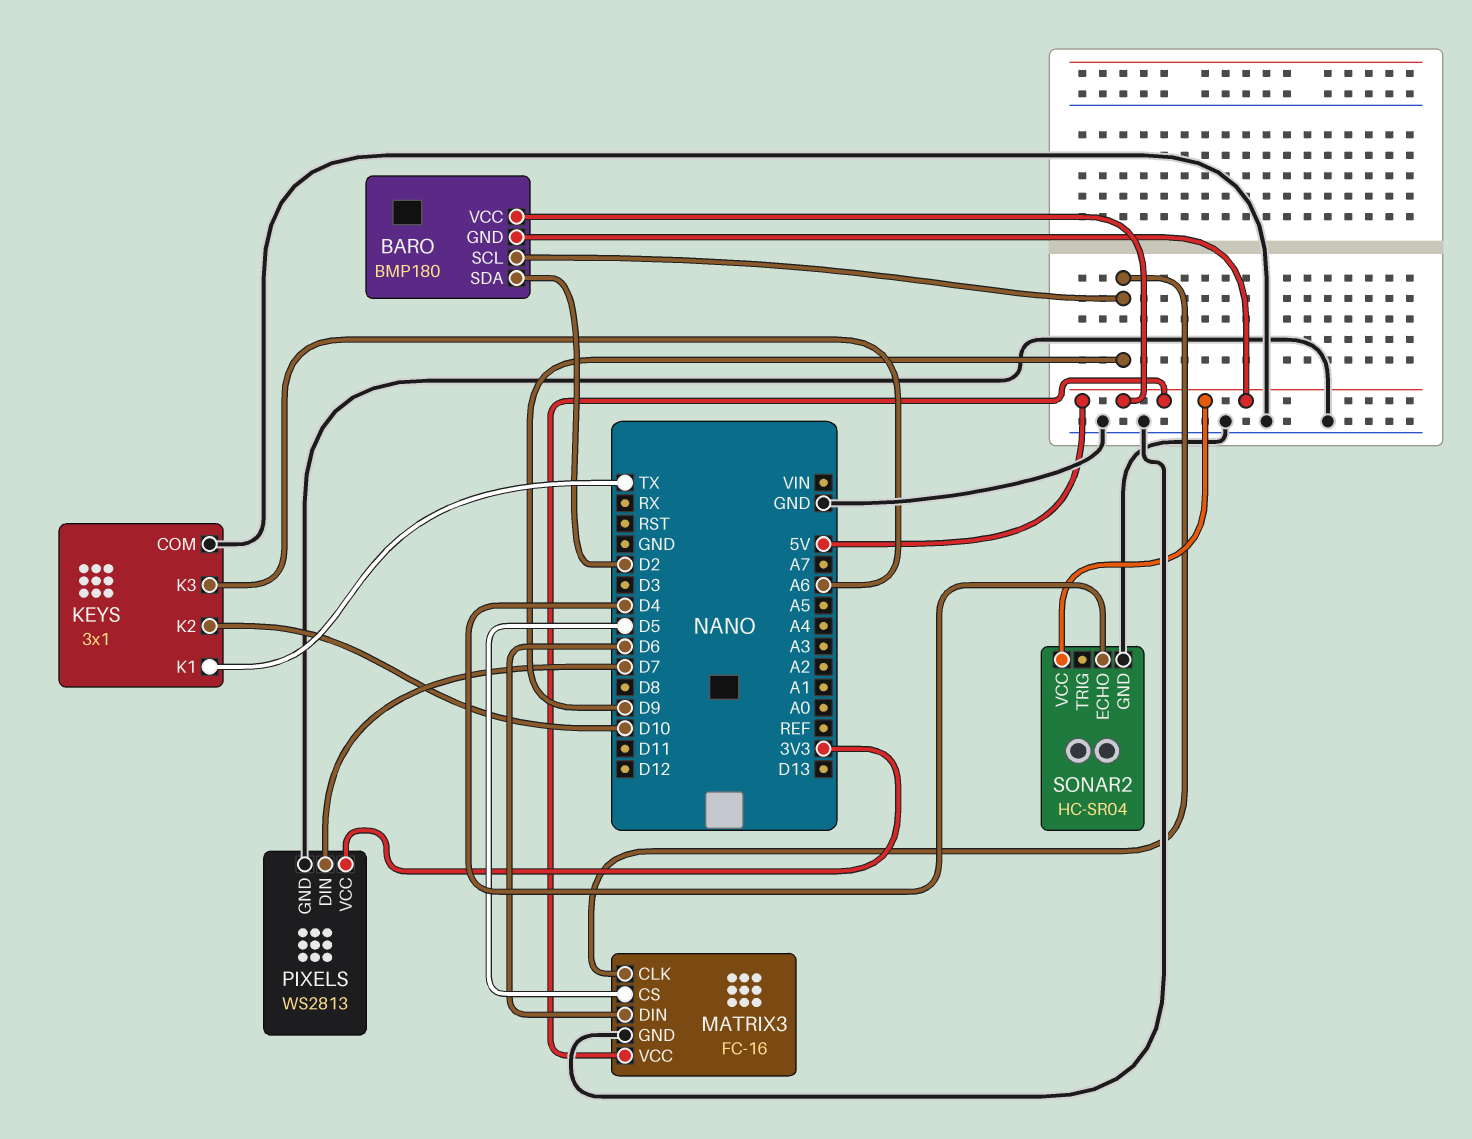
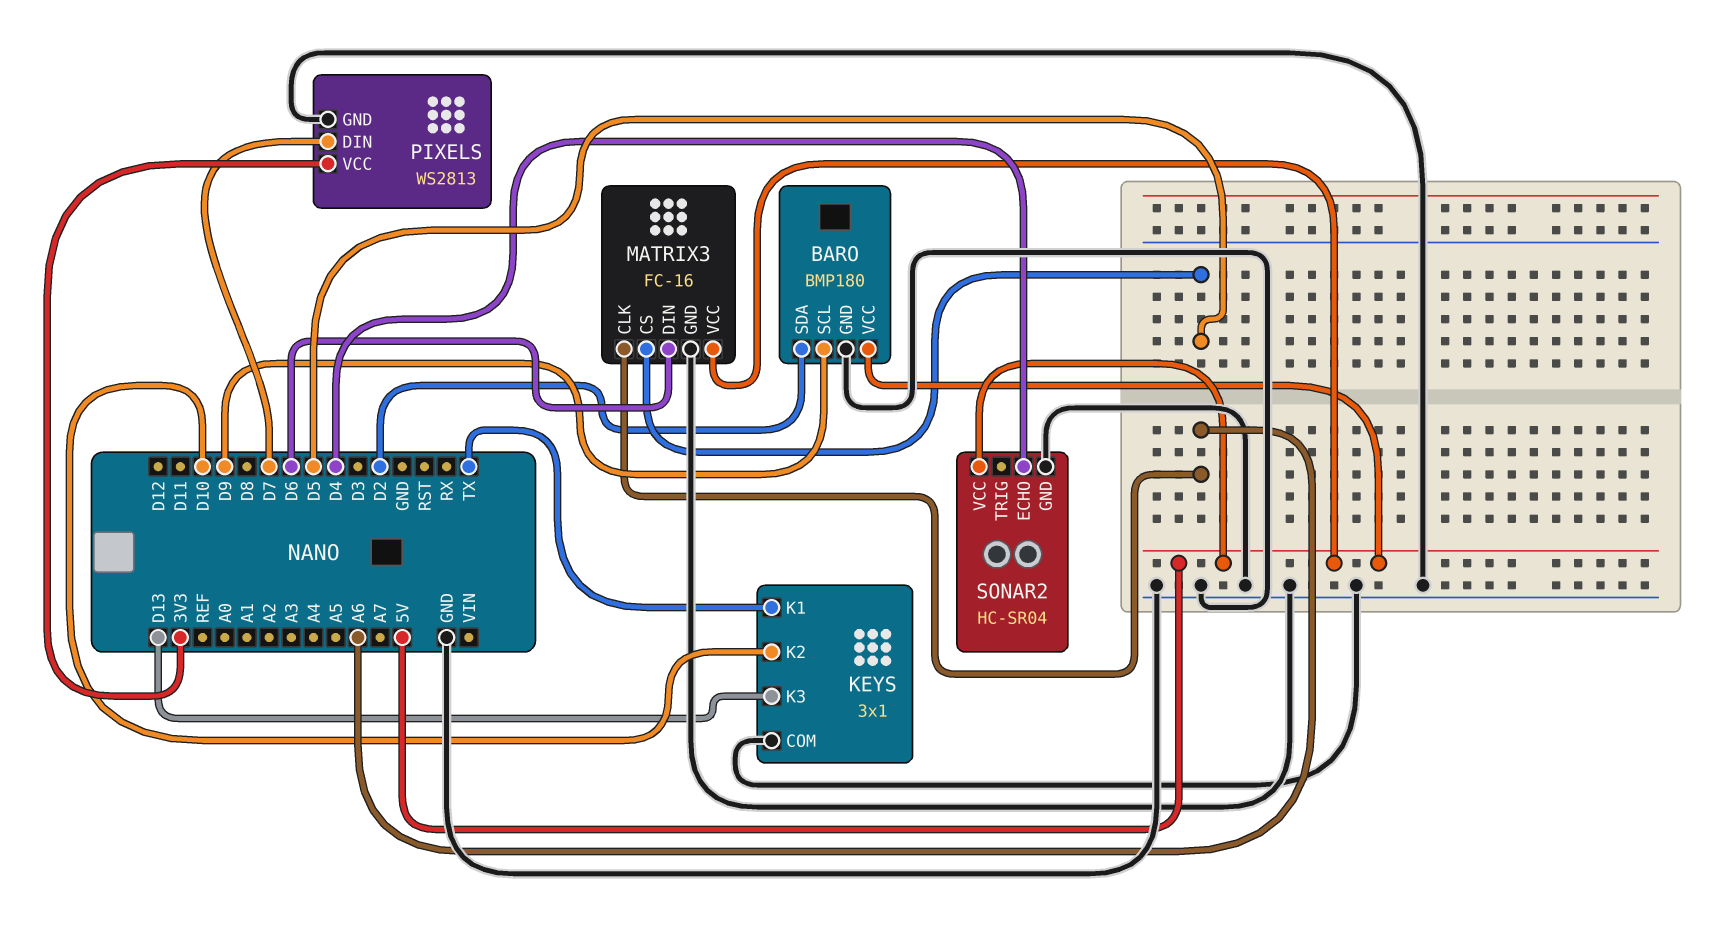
BARO pin GND: 5V -> GND
KEYS pin K3: A6 -> D13
MATRIX3 pin CLK: D9 -> A6

